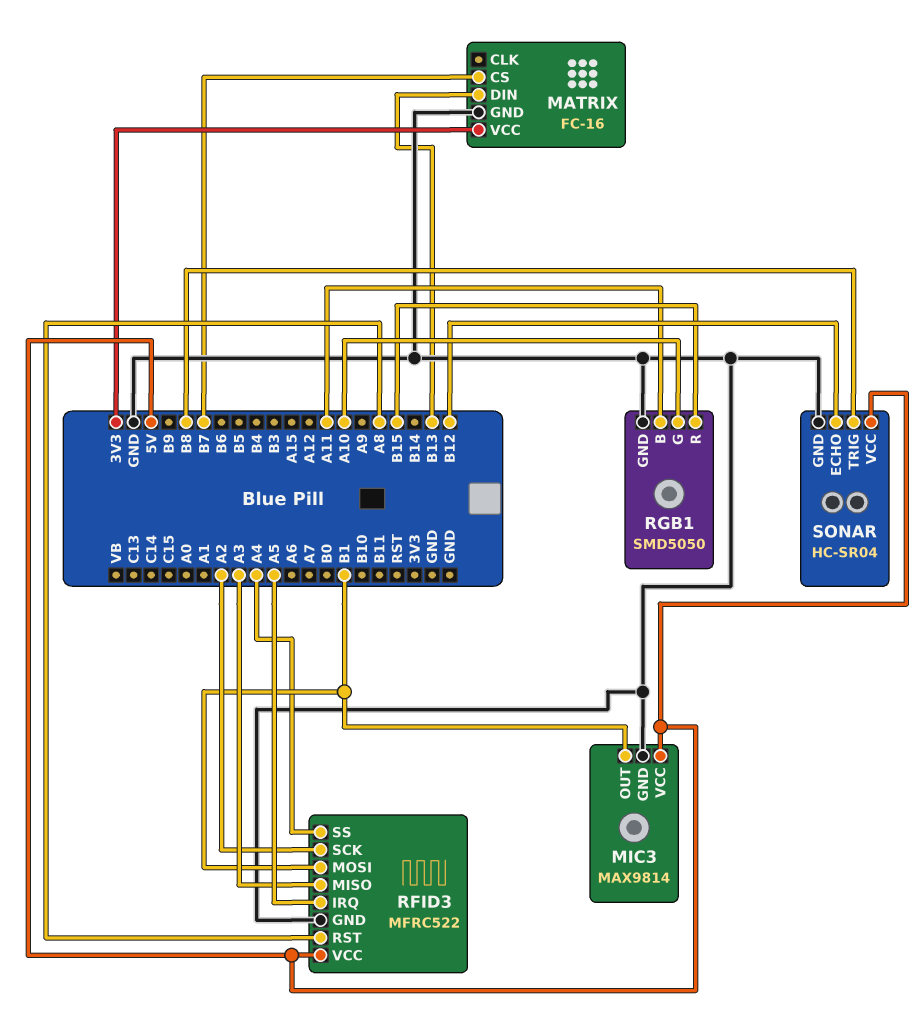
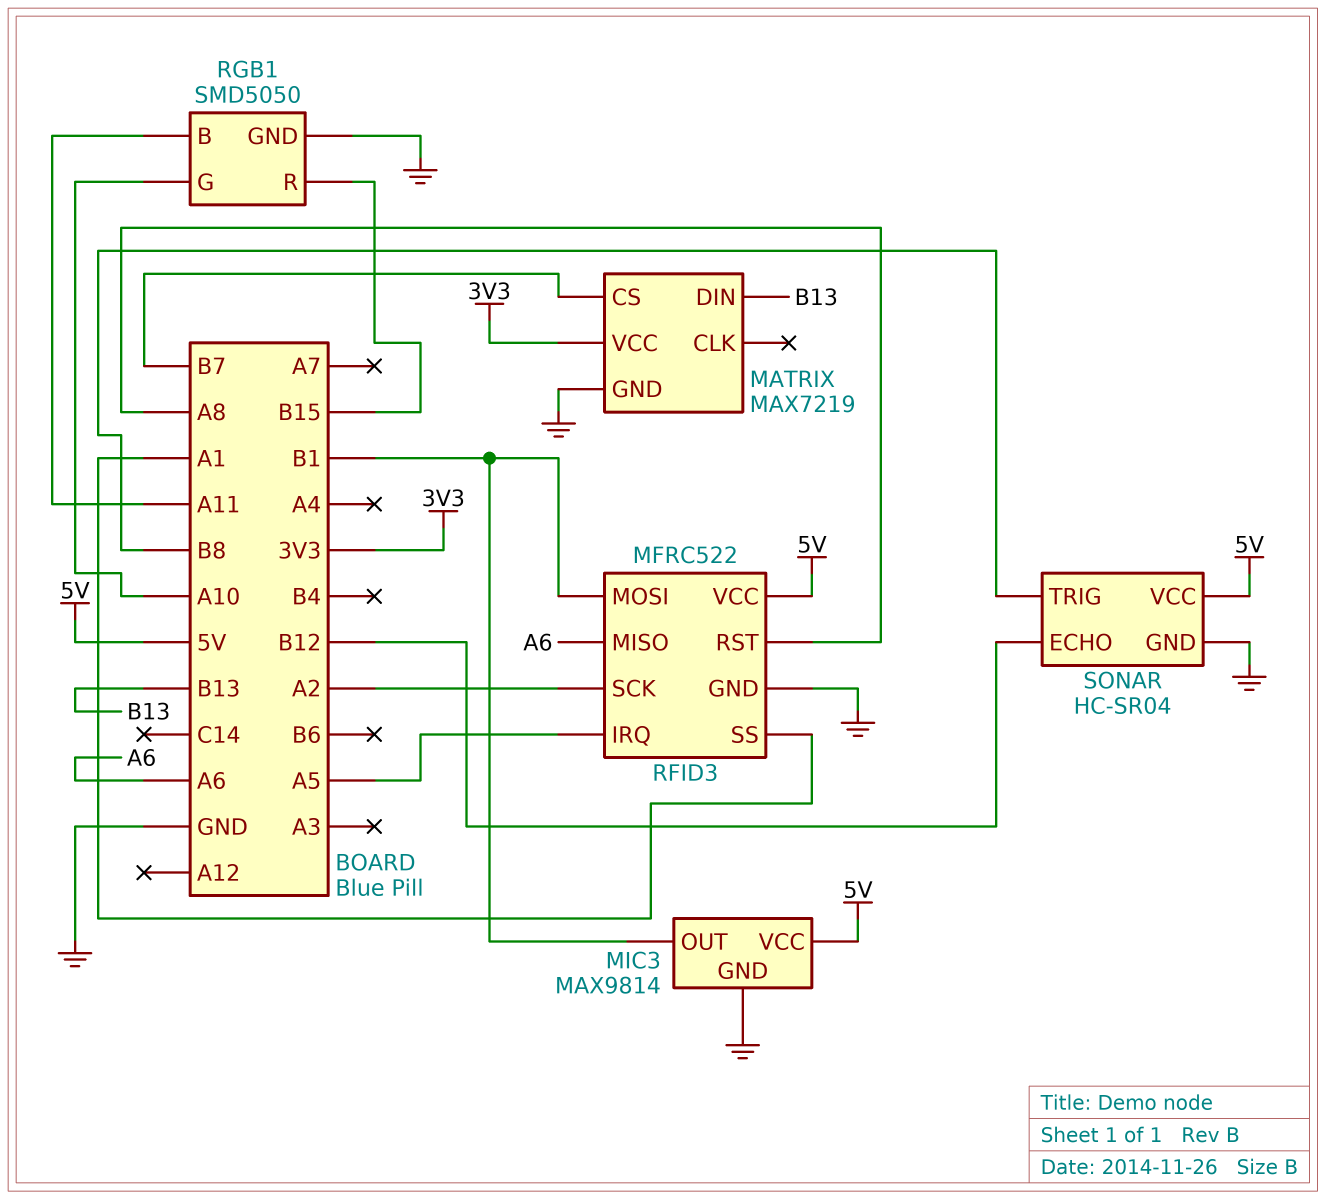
MATRIX: FC-16 -> MAX7219
RFID3 pin MISO: A3 -> A6
RFID3 pin SS: A4 -> A1

